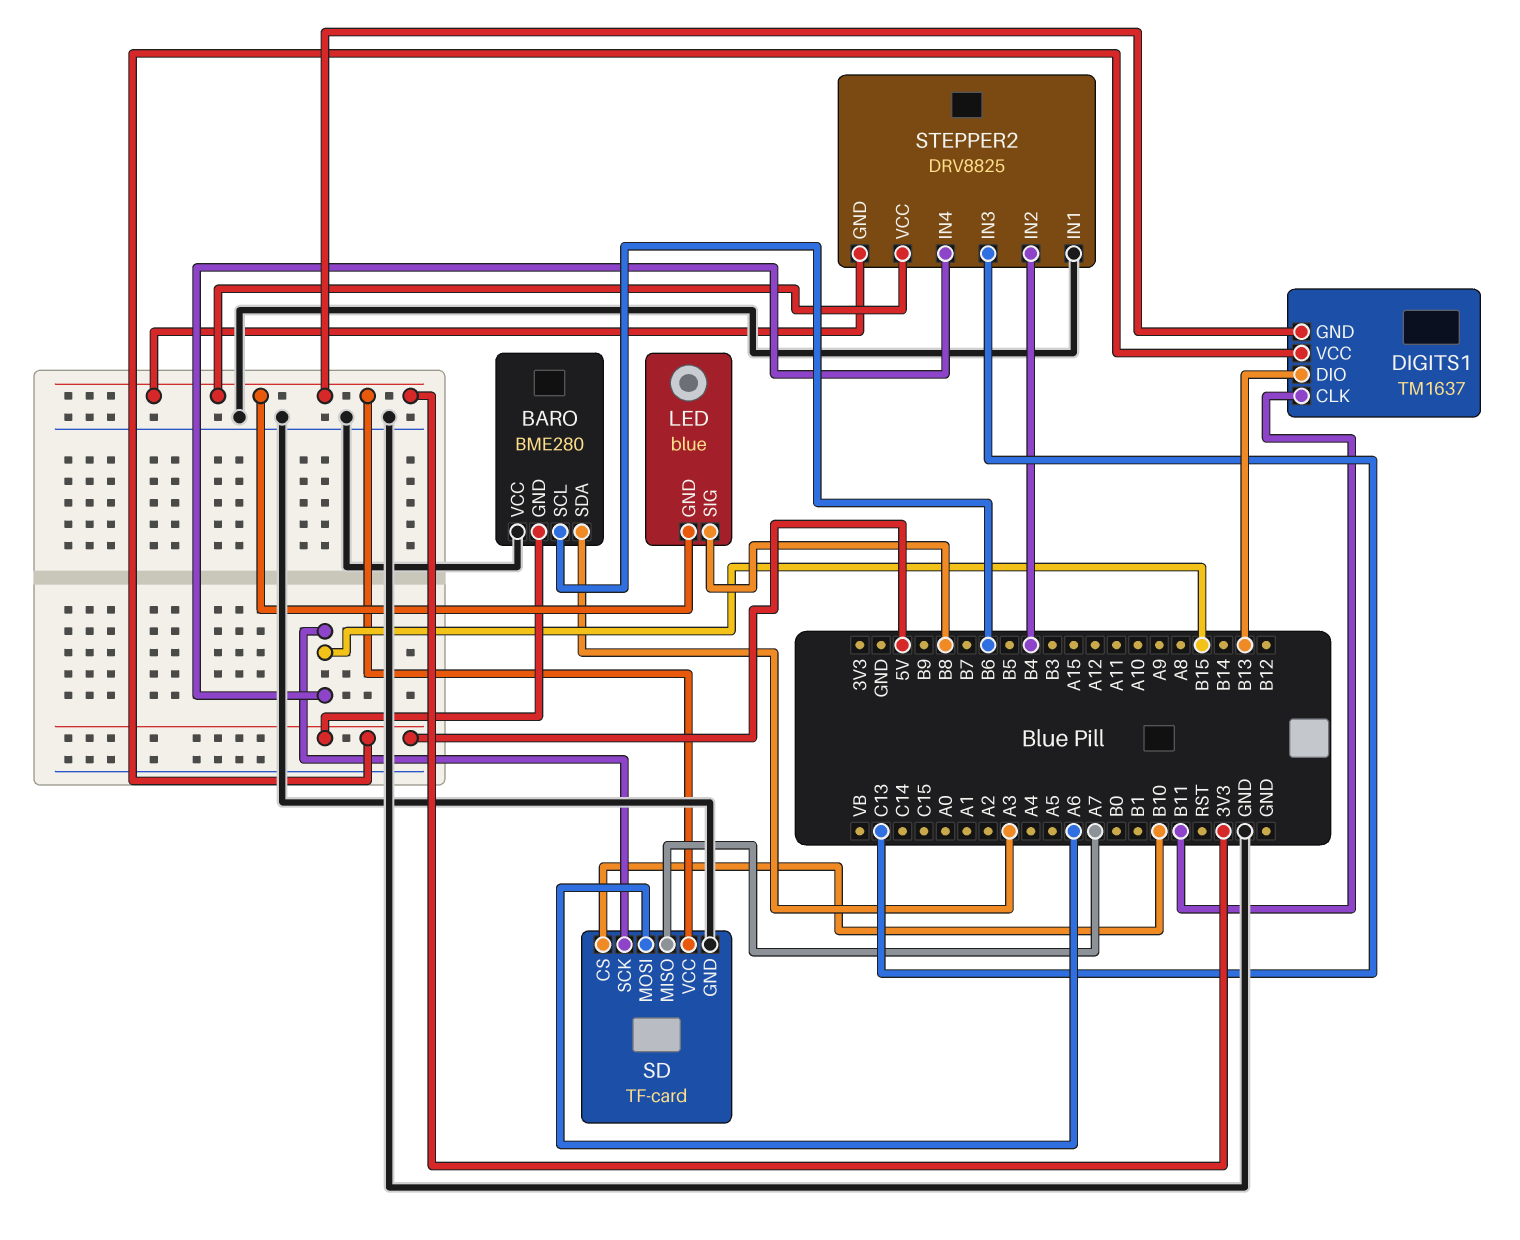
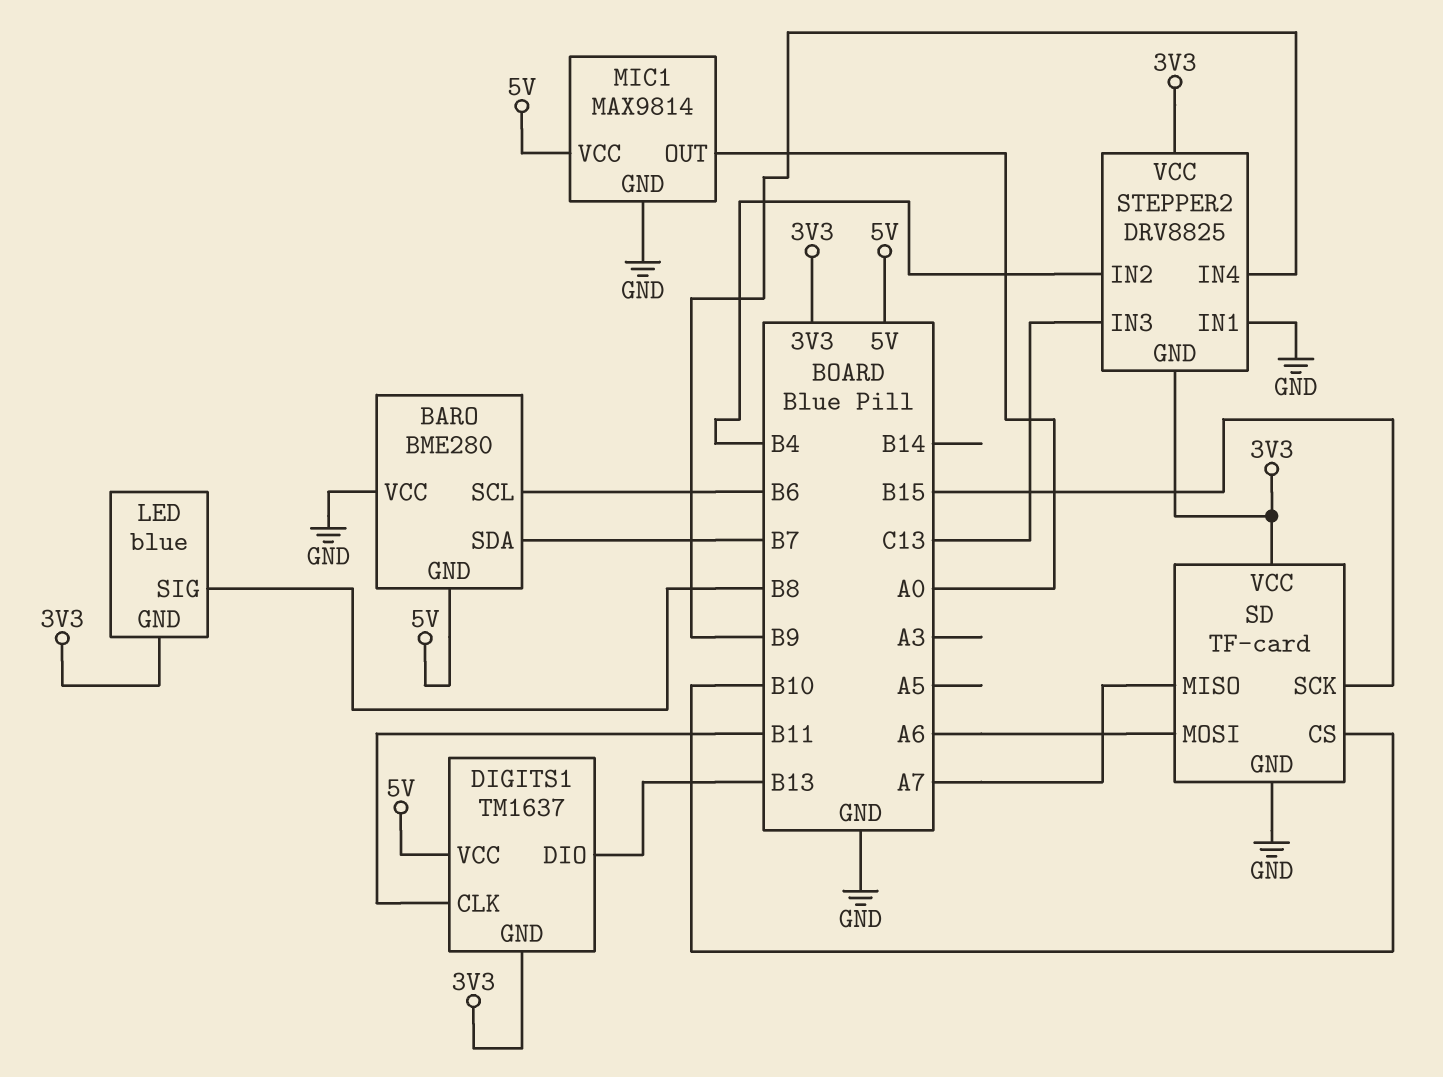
BARO pin SDA: A3 -> B7
MIC1: none -> MAX9814
MIC1 pin GND: none -> GND
MIC1 pin OUT: none -> A0
MIC1 pin VCC: none -> 5V
STEPPER2 pin IN4: B15 -> B9

